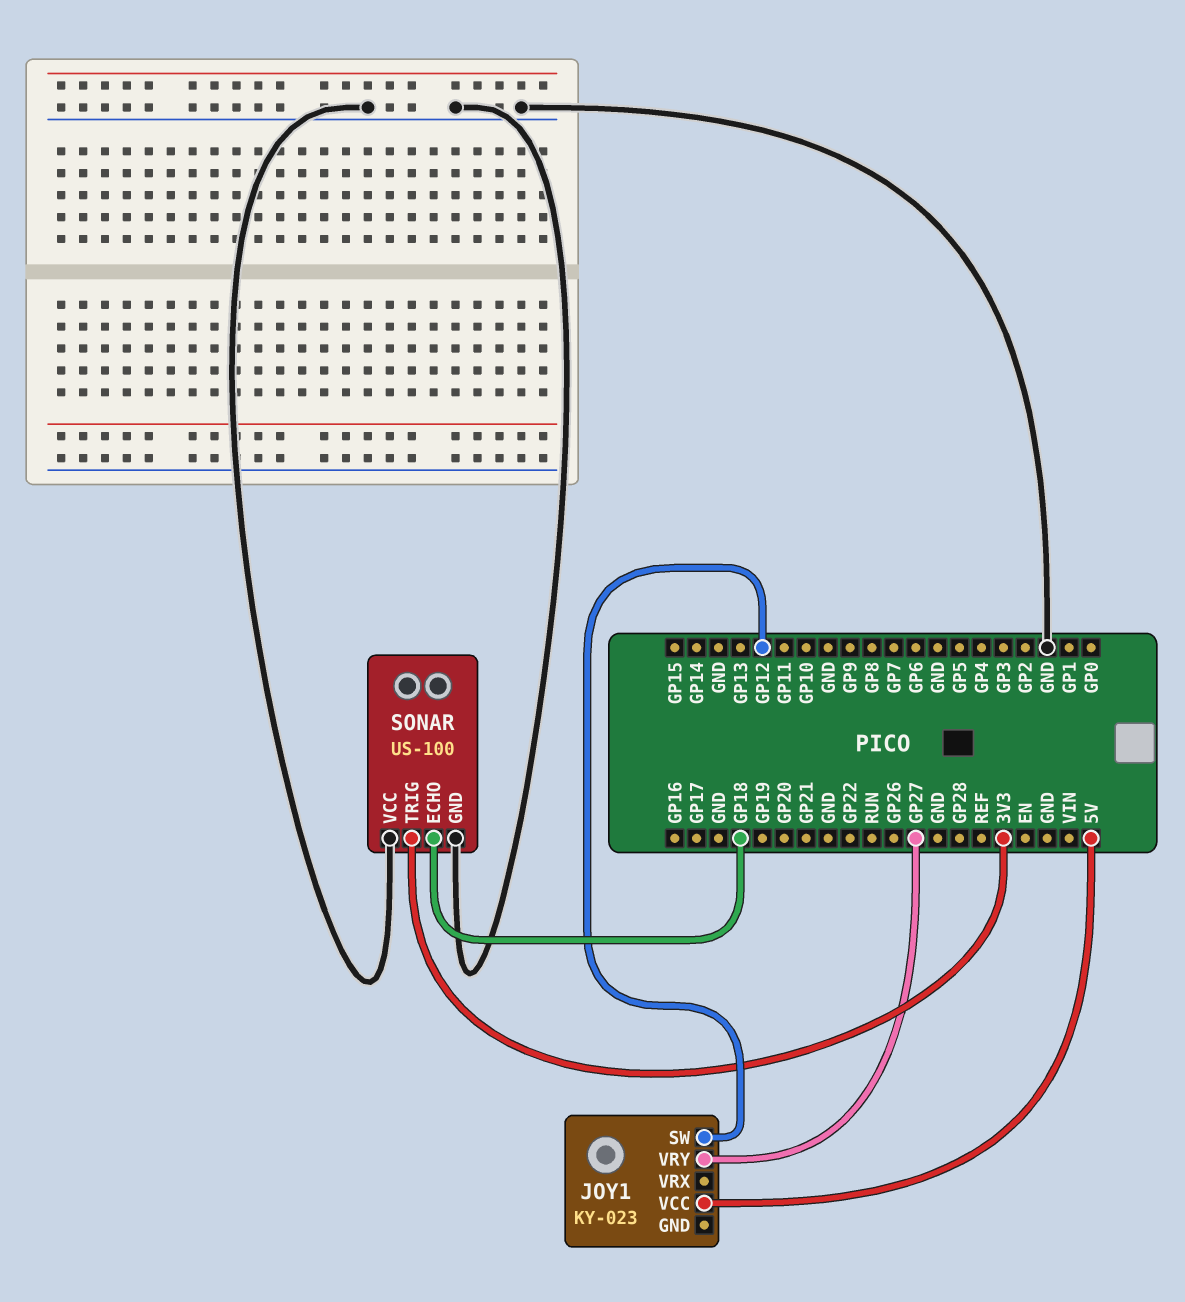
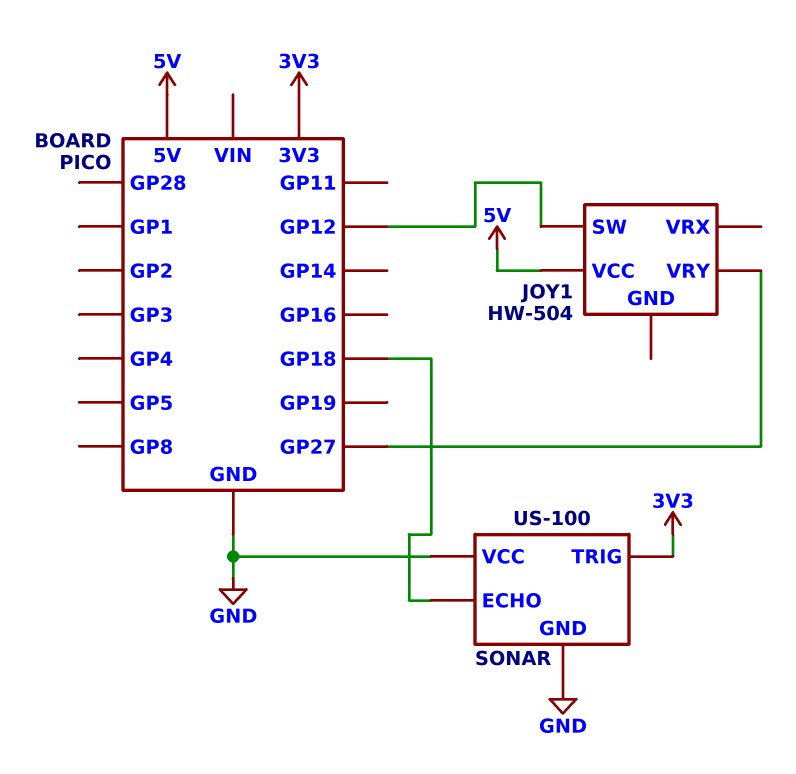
JOY1: KY-023 -> HW-504

